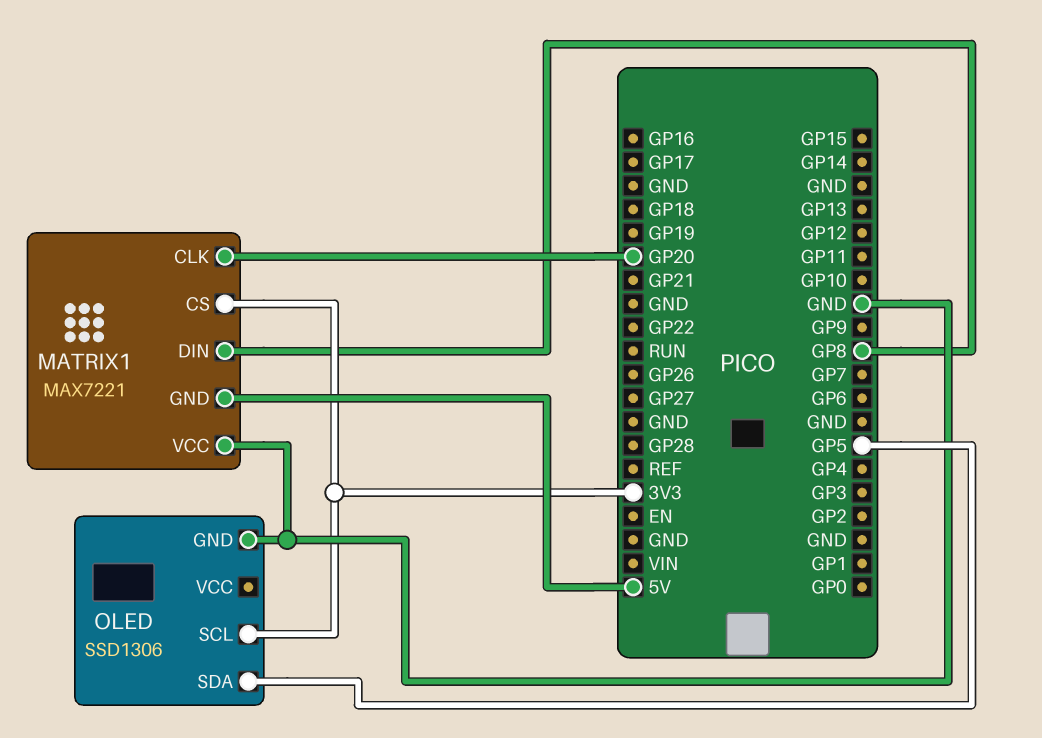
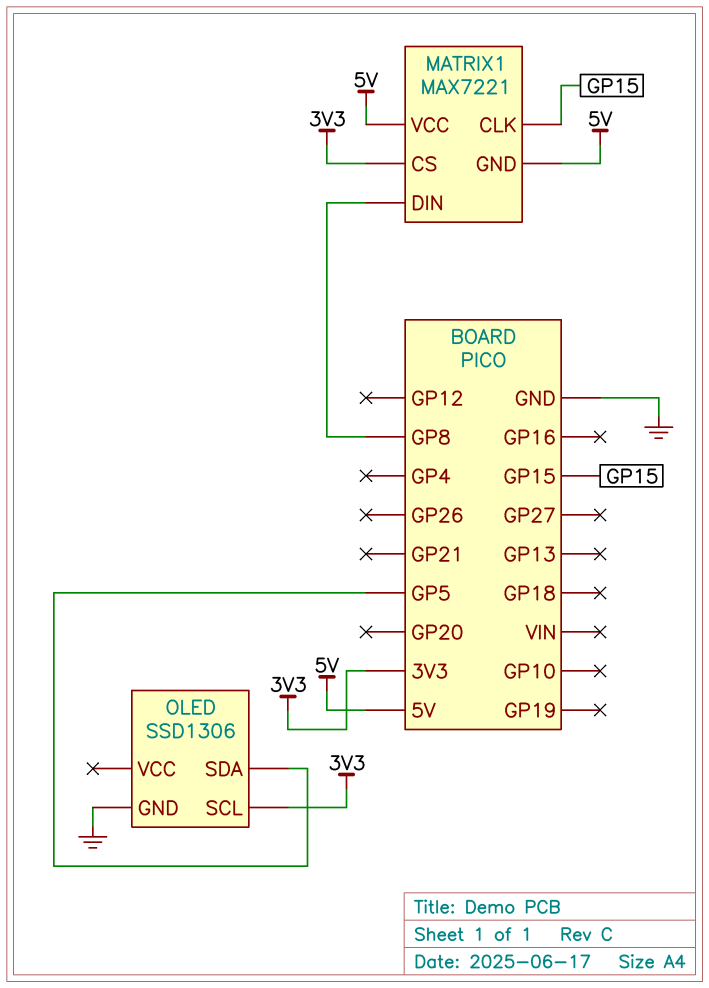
MATRIX1 pin CLK: GP20 -> GP15
MATRIX1 pin VCC: GND -> 5V

